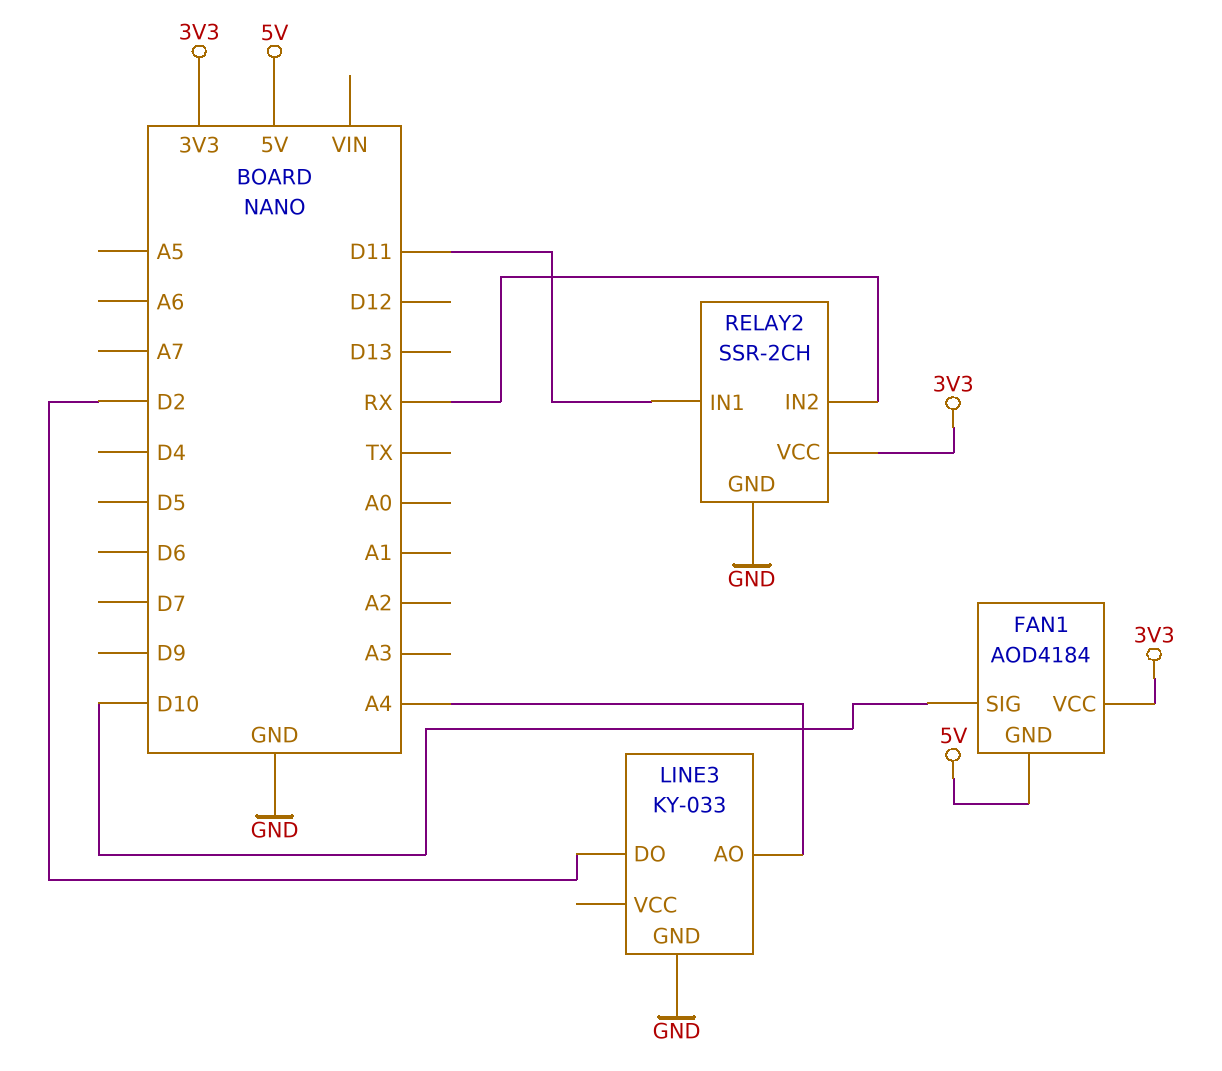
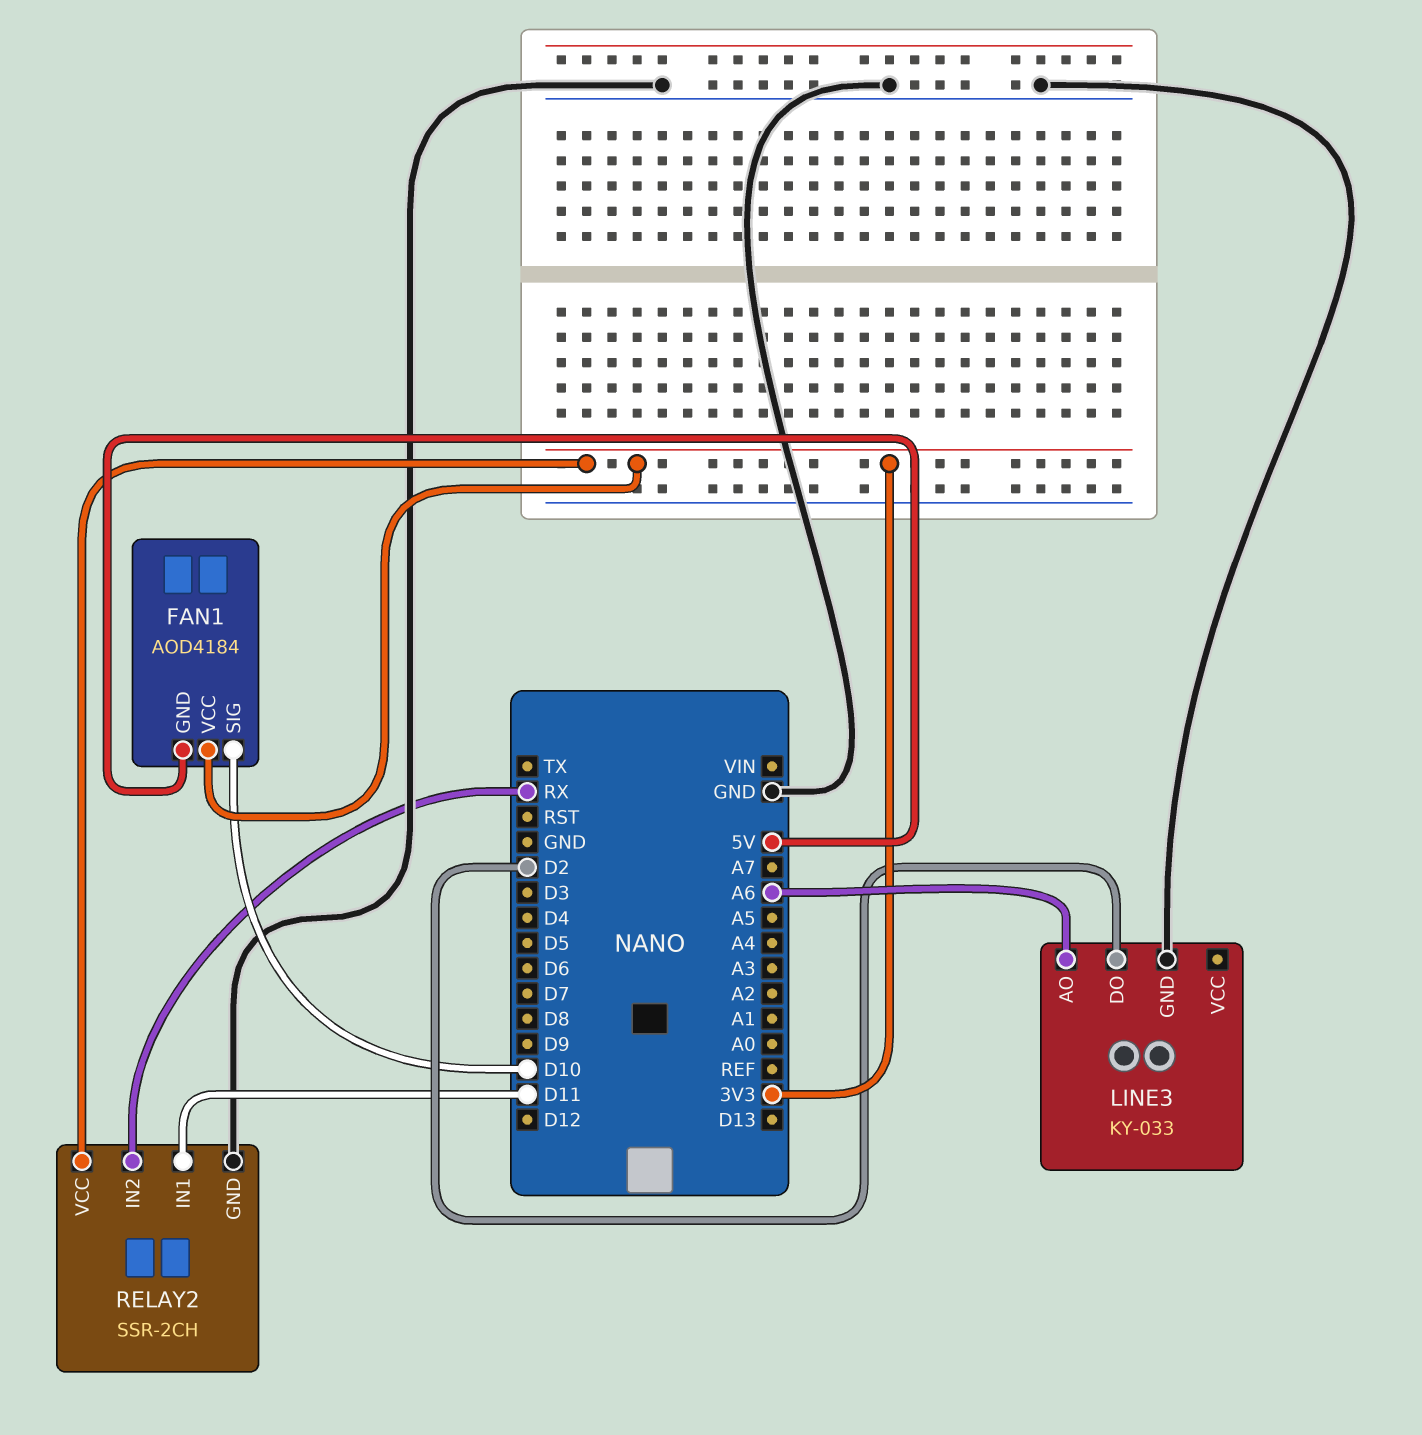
LINE3 pin AO: A4 -> A6

